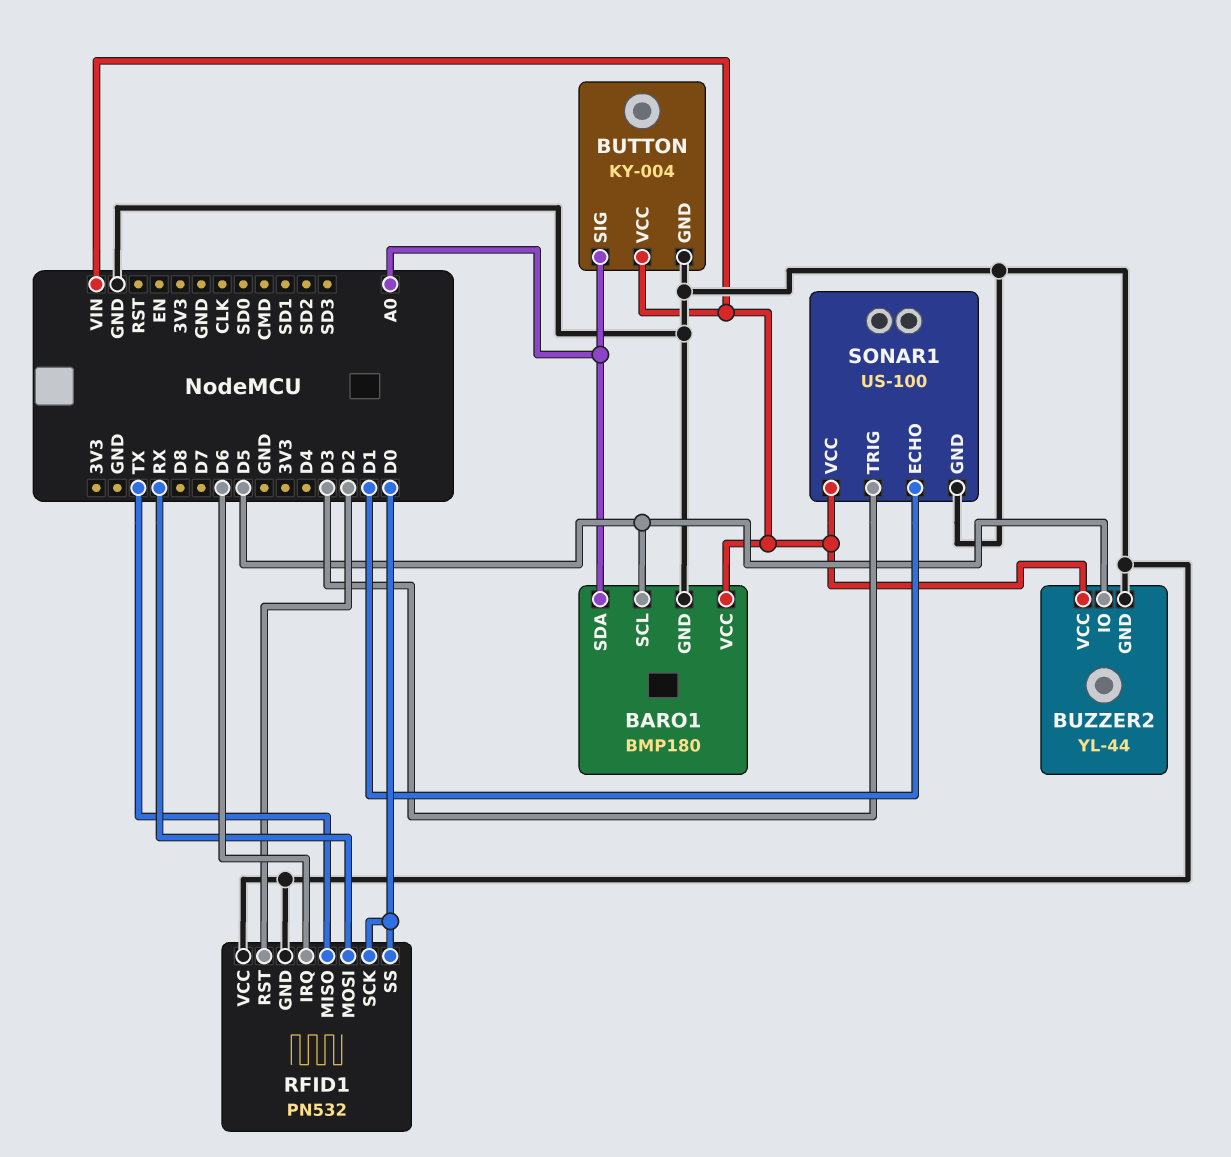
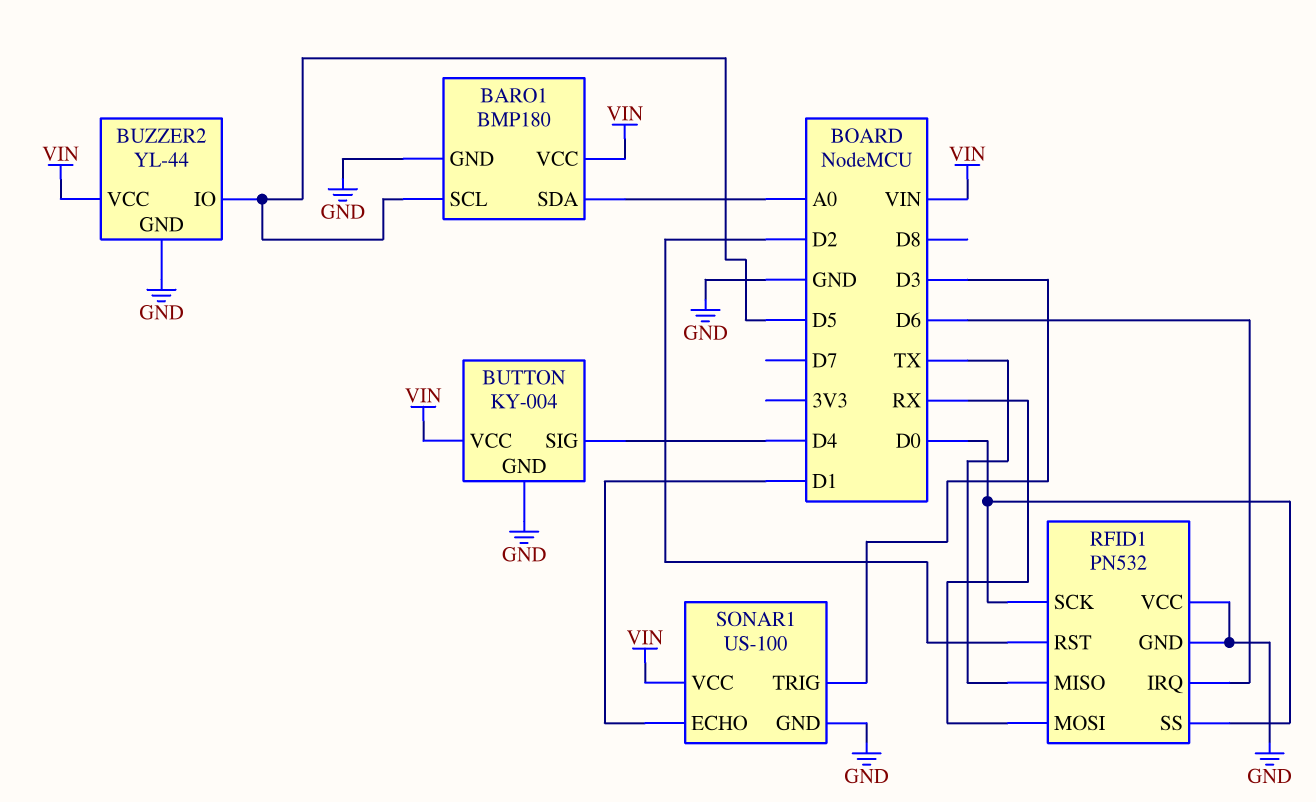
BUTTON pin SIG: A0 -> D4

